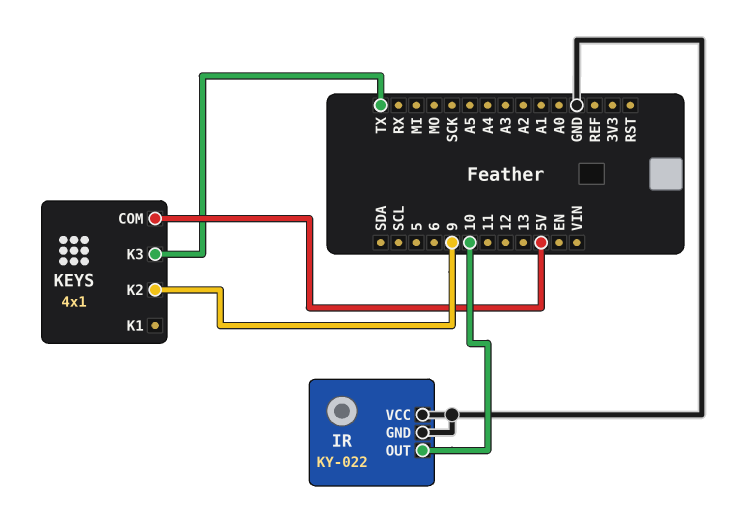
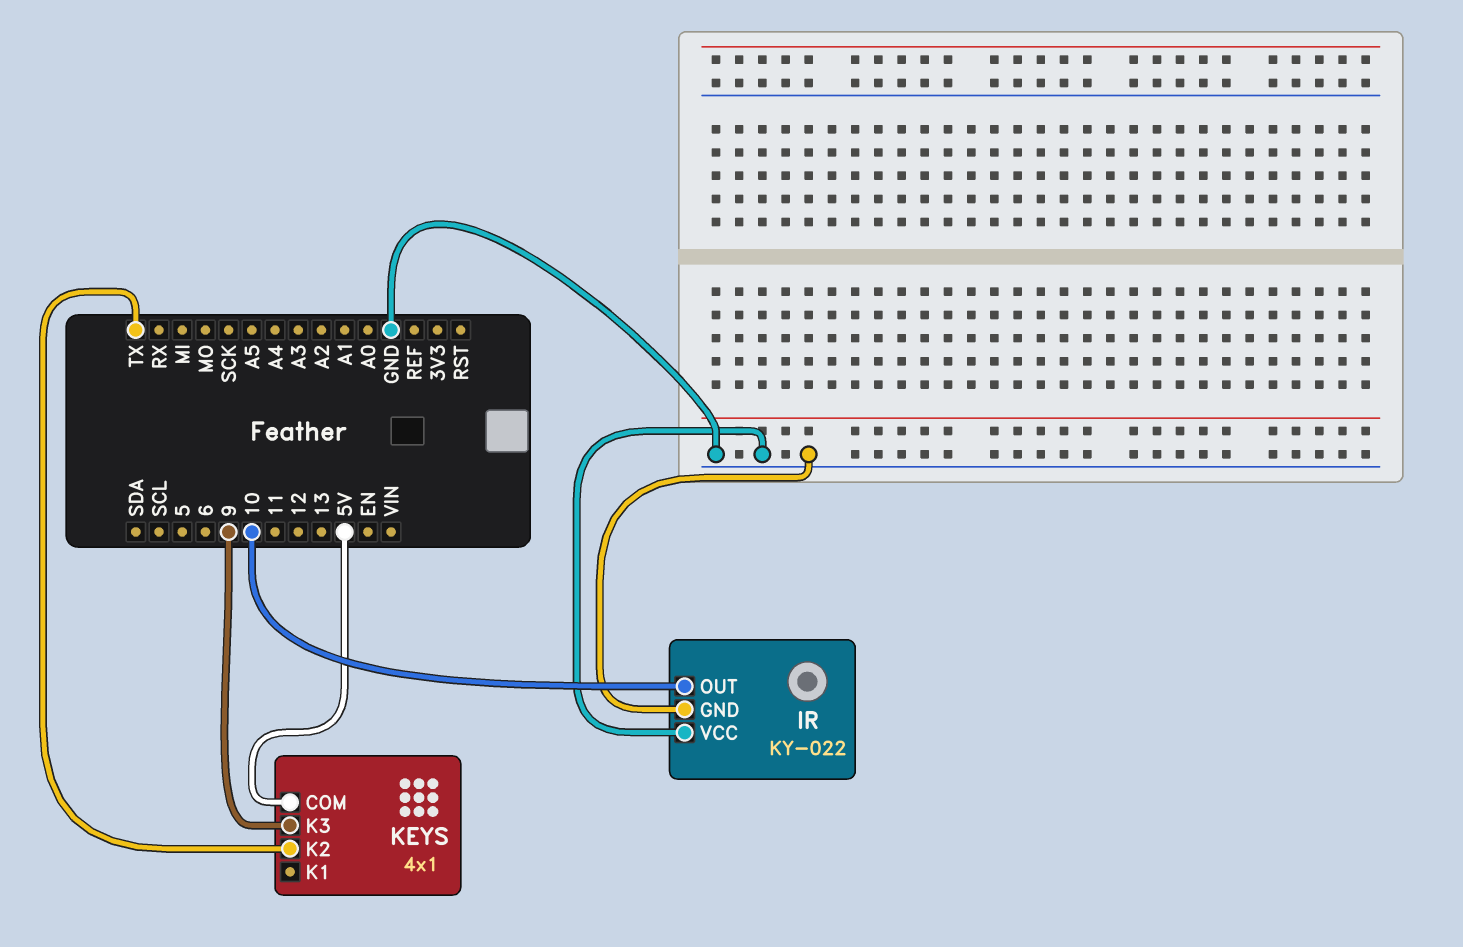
KEYS pin K2: 9 -> TX
KEYS pin K3: TX -> 9

